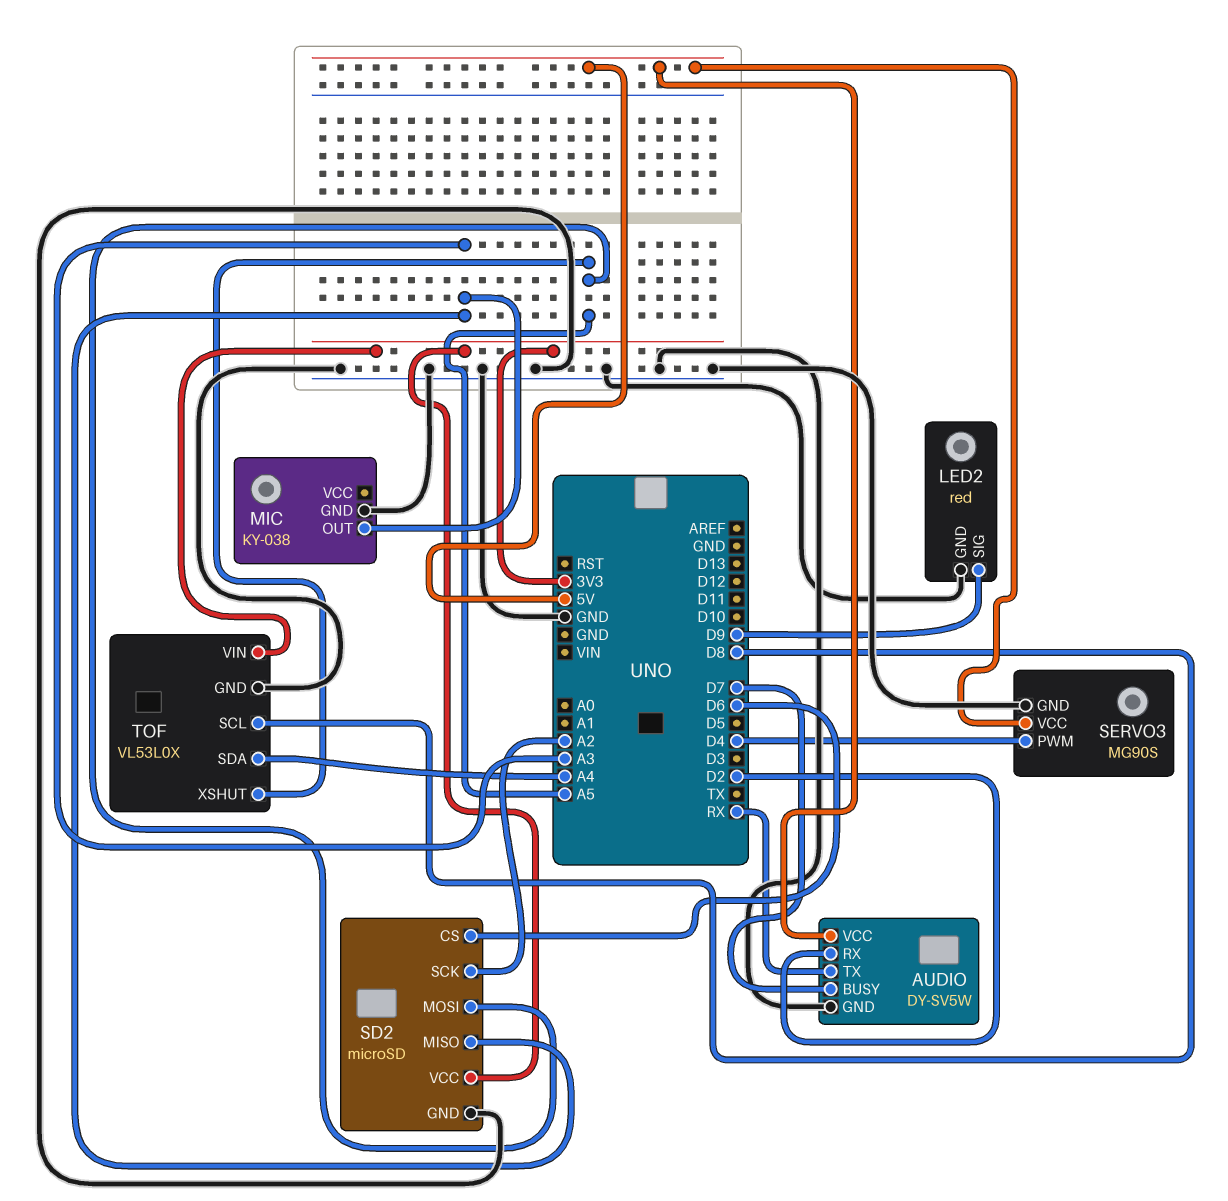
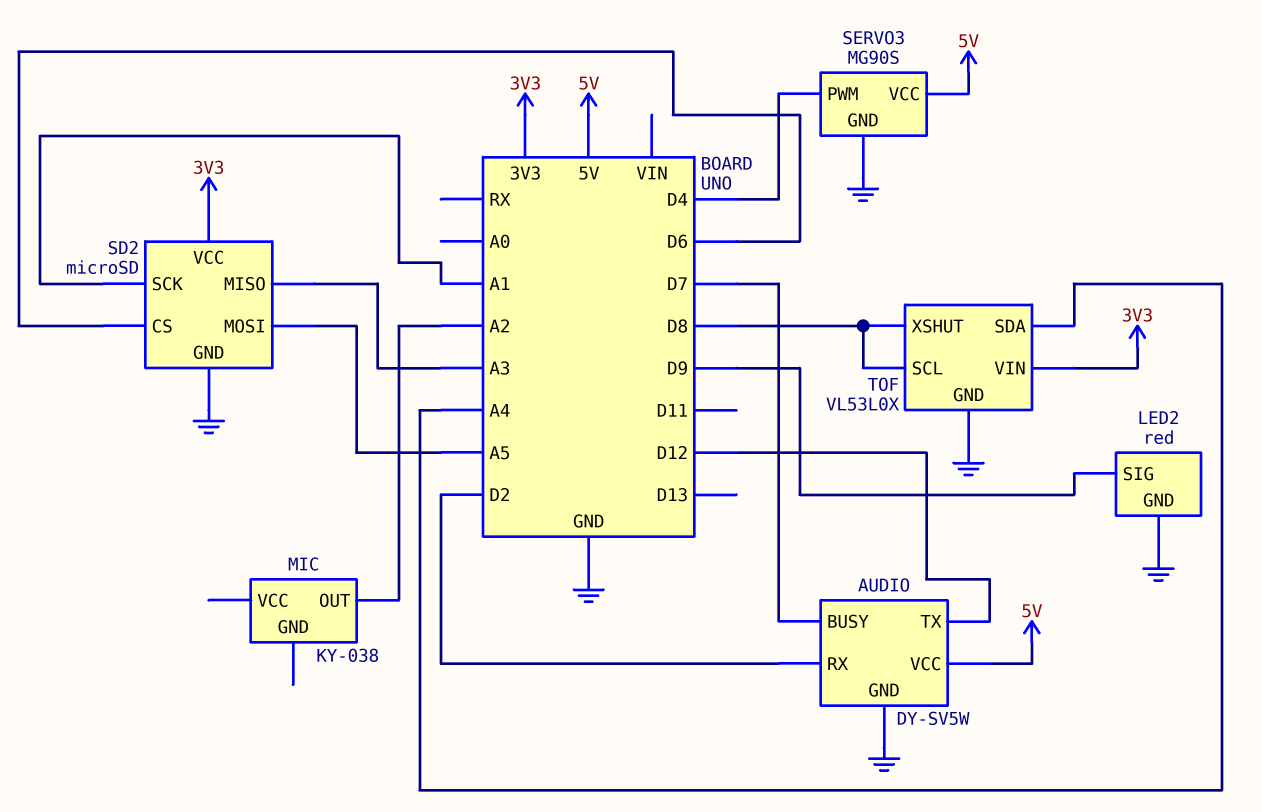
AUDIO pin TX: RX -> D12
MIC pin GND: GND -> none
MIC pin OUT: A3 -> A2
SD2 pin SCK: A2 -> A1
TOF pin XSHUT: A5 -> D8

